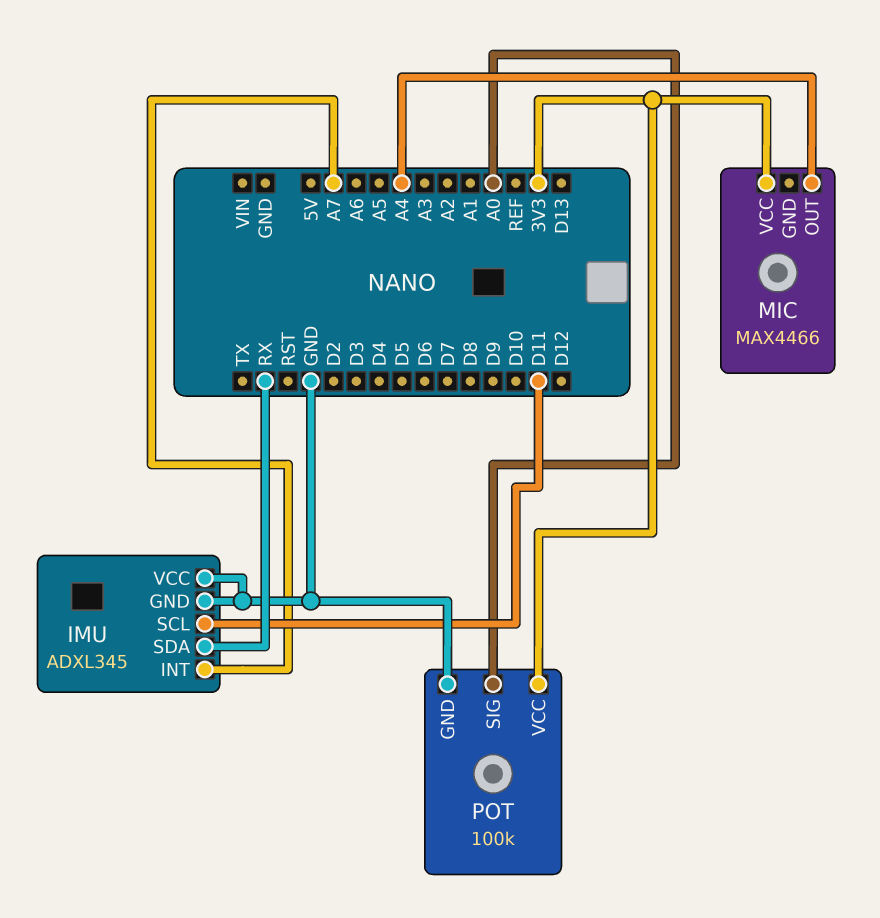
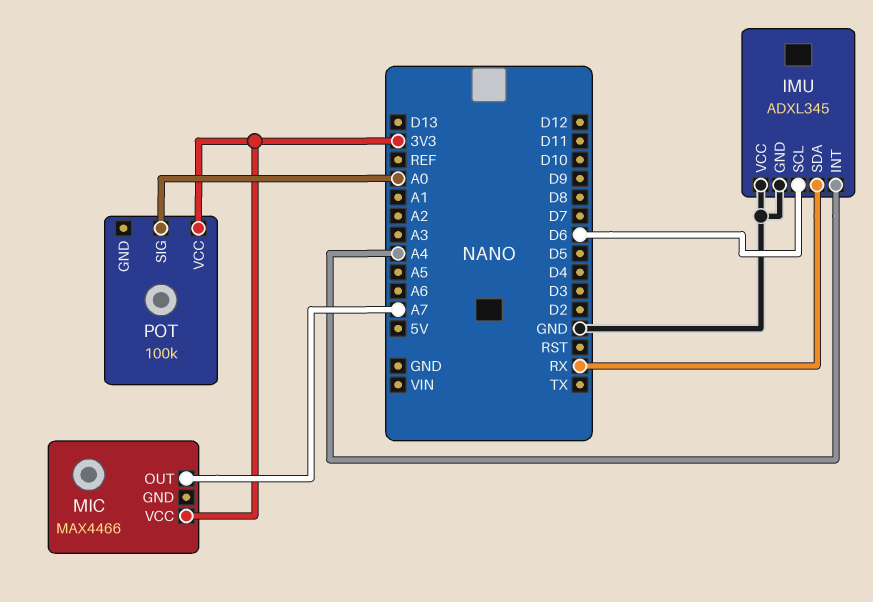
IMU pin INT: A7 -> A4
IMU pin SCL: D11 -> D6
MIC pin OUT: A4 -> A7
POT pin GND: GND -> none

